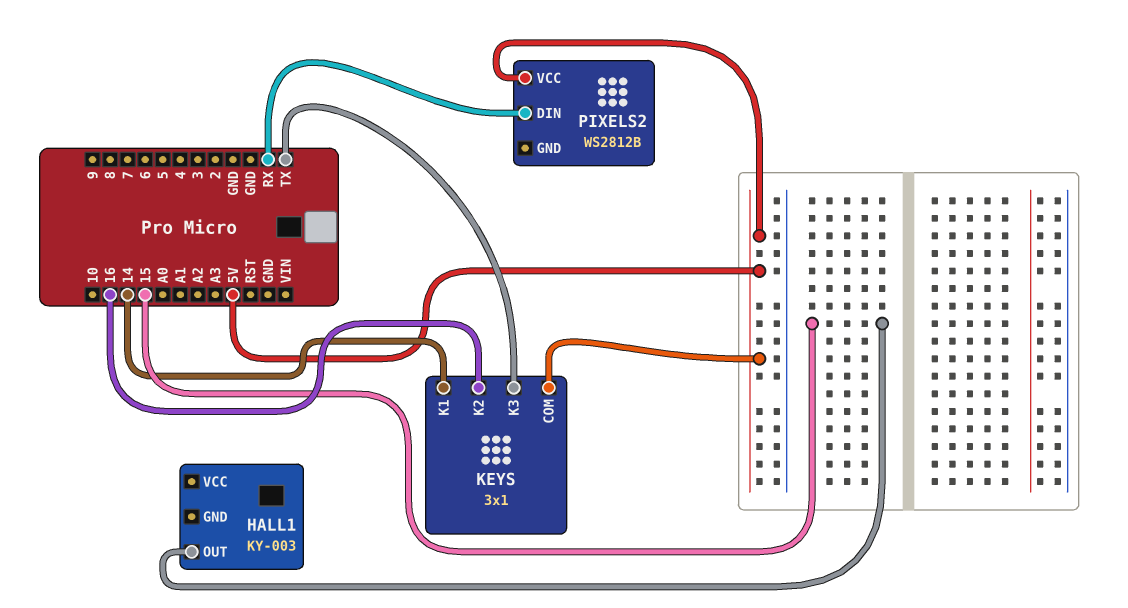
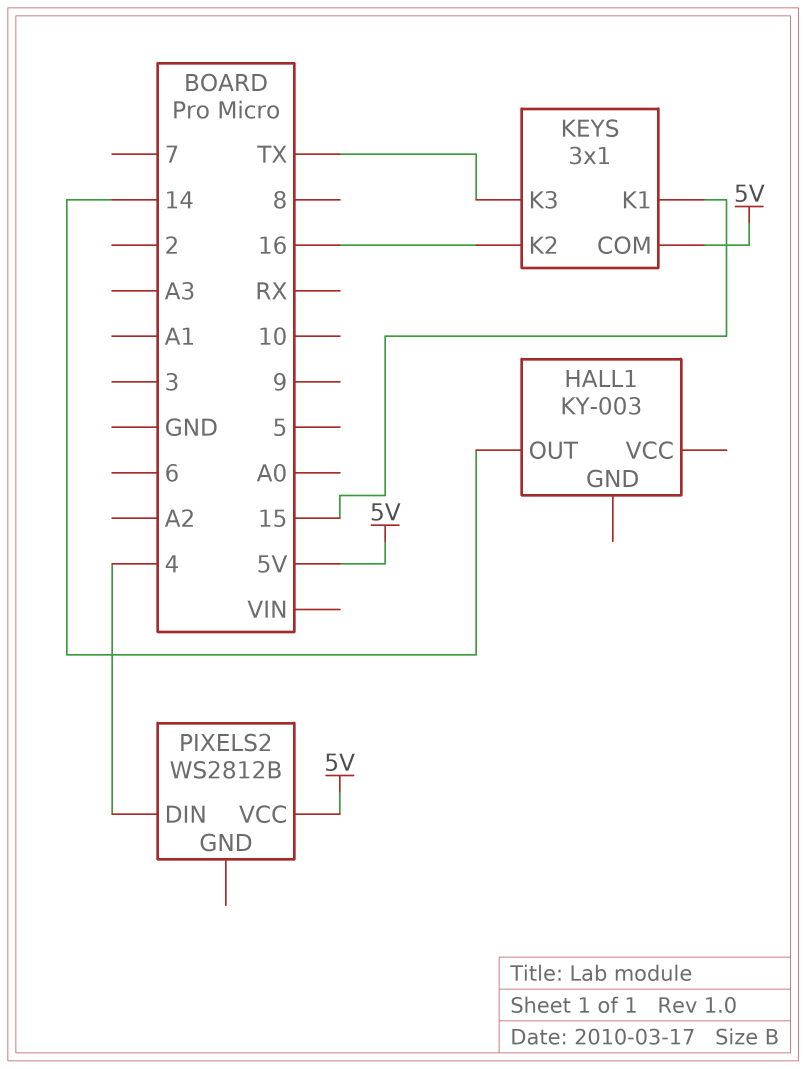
HALL1 pin OUT: 15 -> 14
KEYS pin K1: 14 -> 15
PIXELS2 pin DIN: RX -> 4

